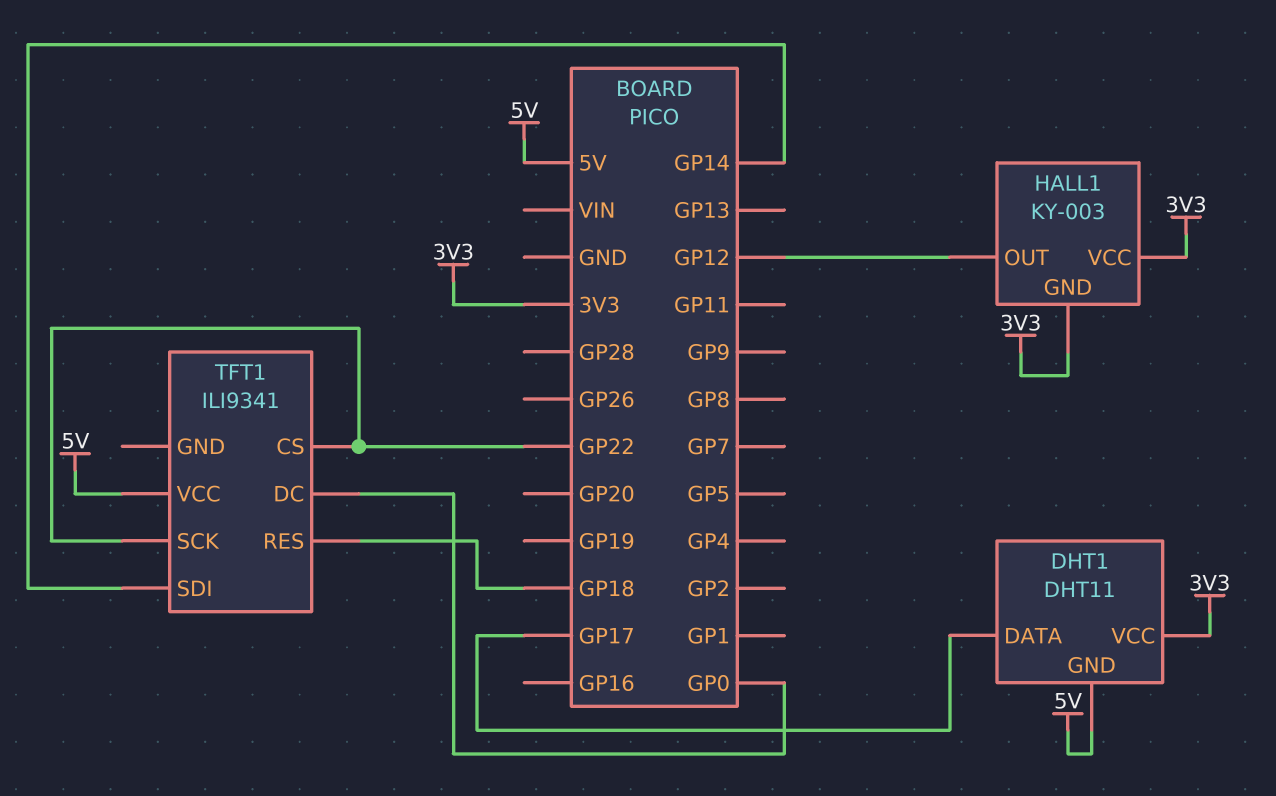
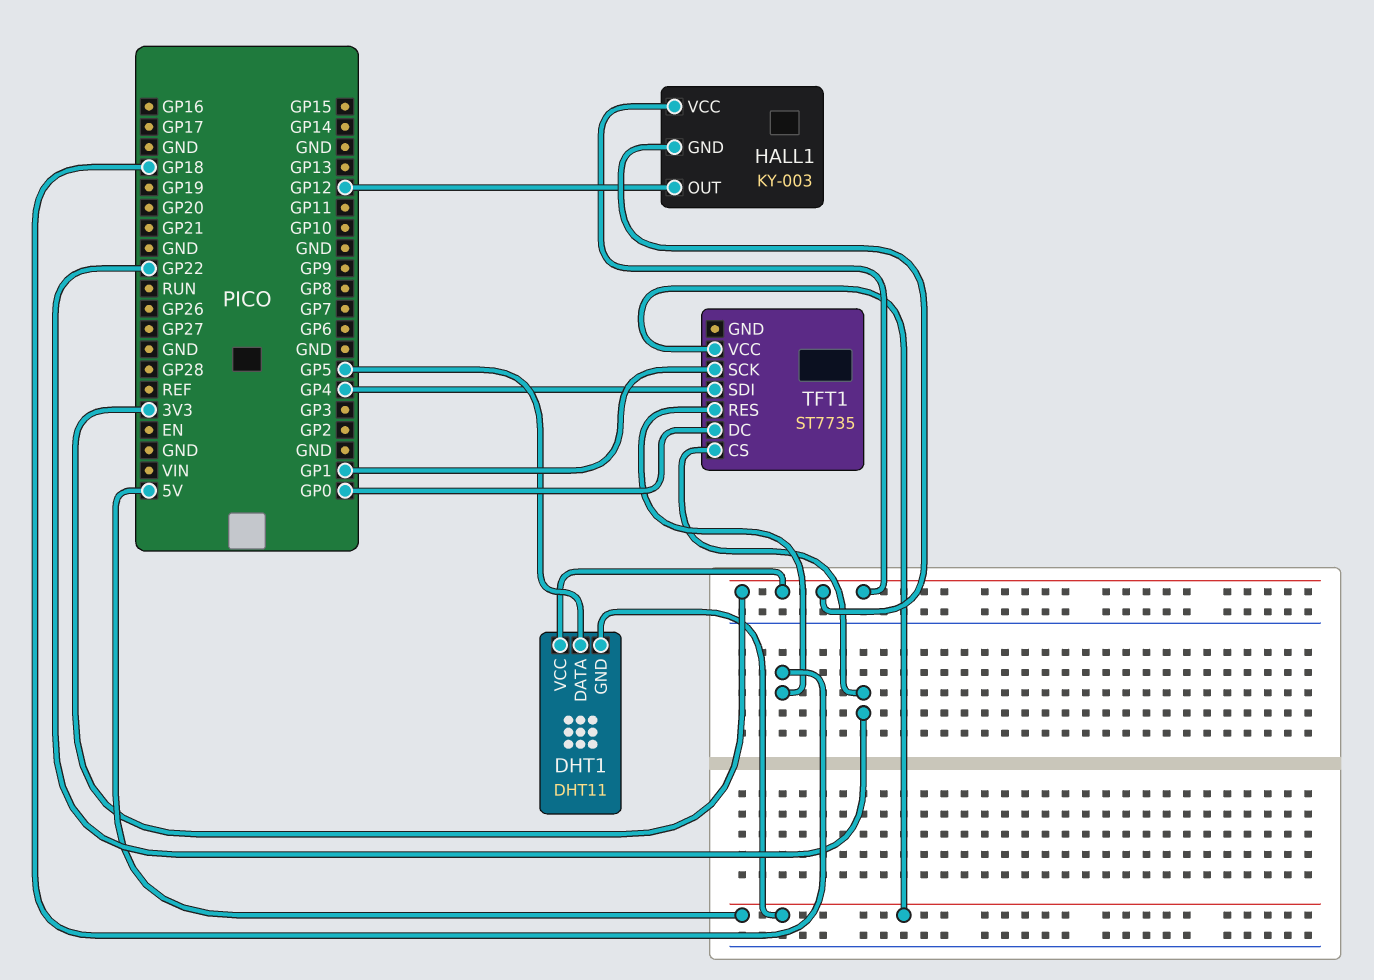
DHT1 pin DATA: GP17 -> GP5
TFT1: ILI9341 -> ST7735
TFT1 pin SCK: GP22 -> GP1
TFT1 pin SDI: GP14 -> GP4

